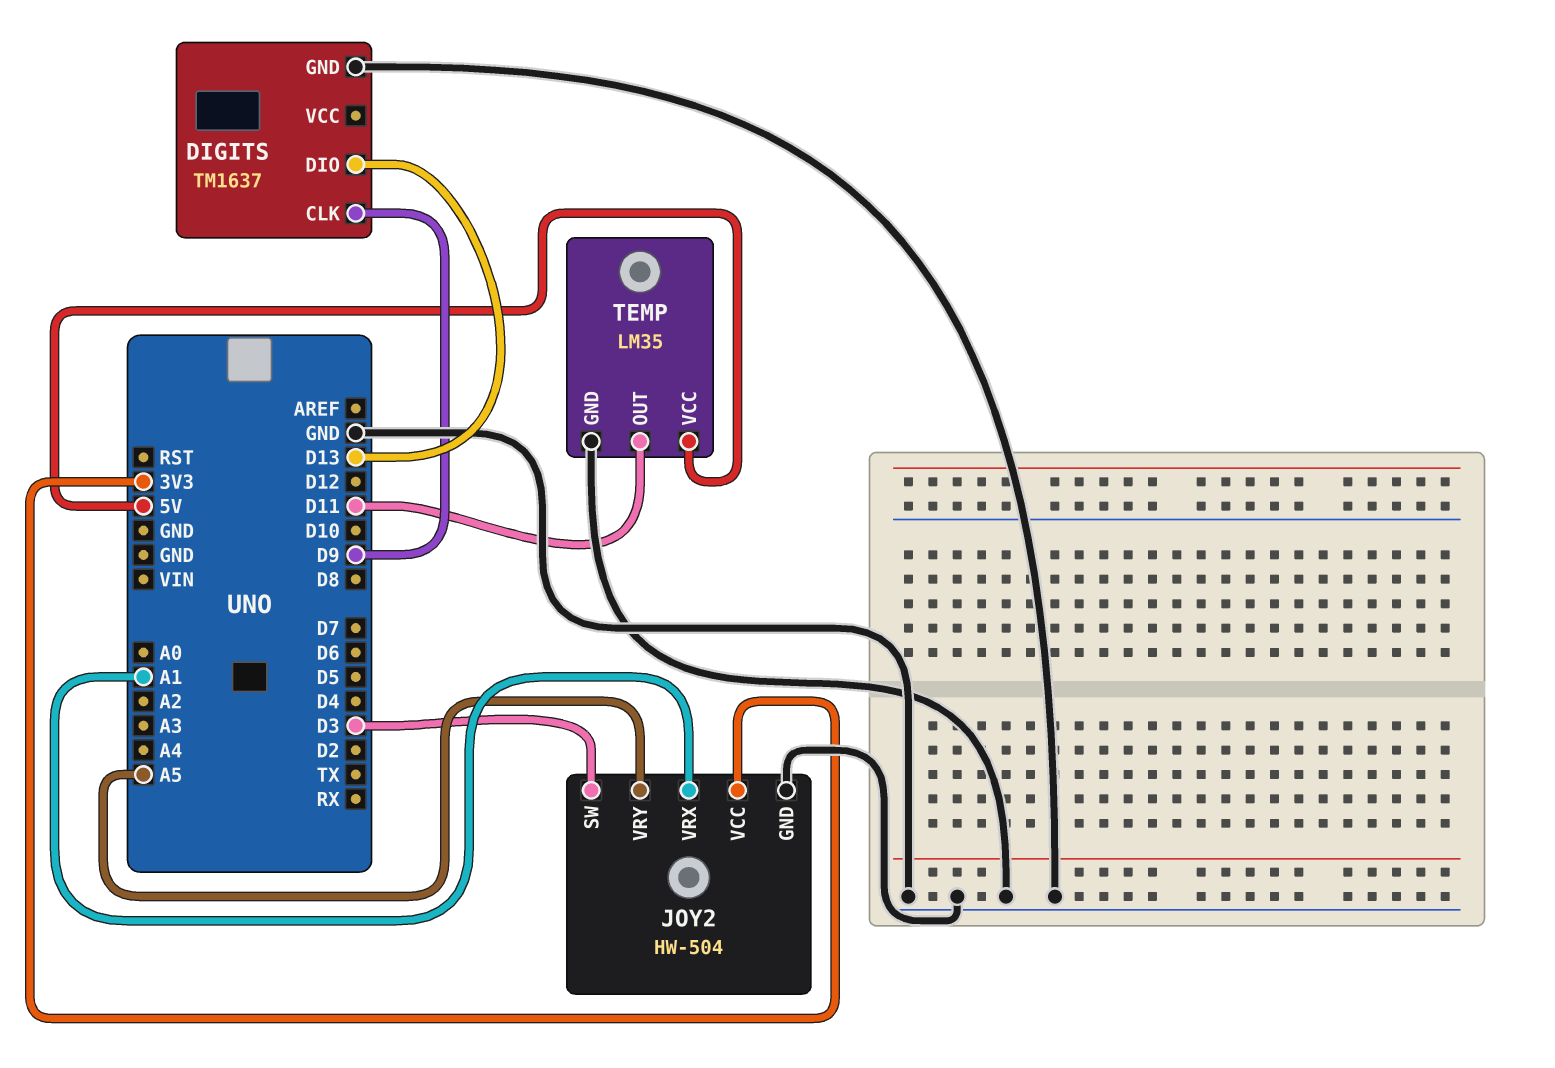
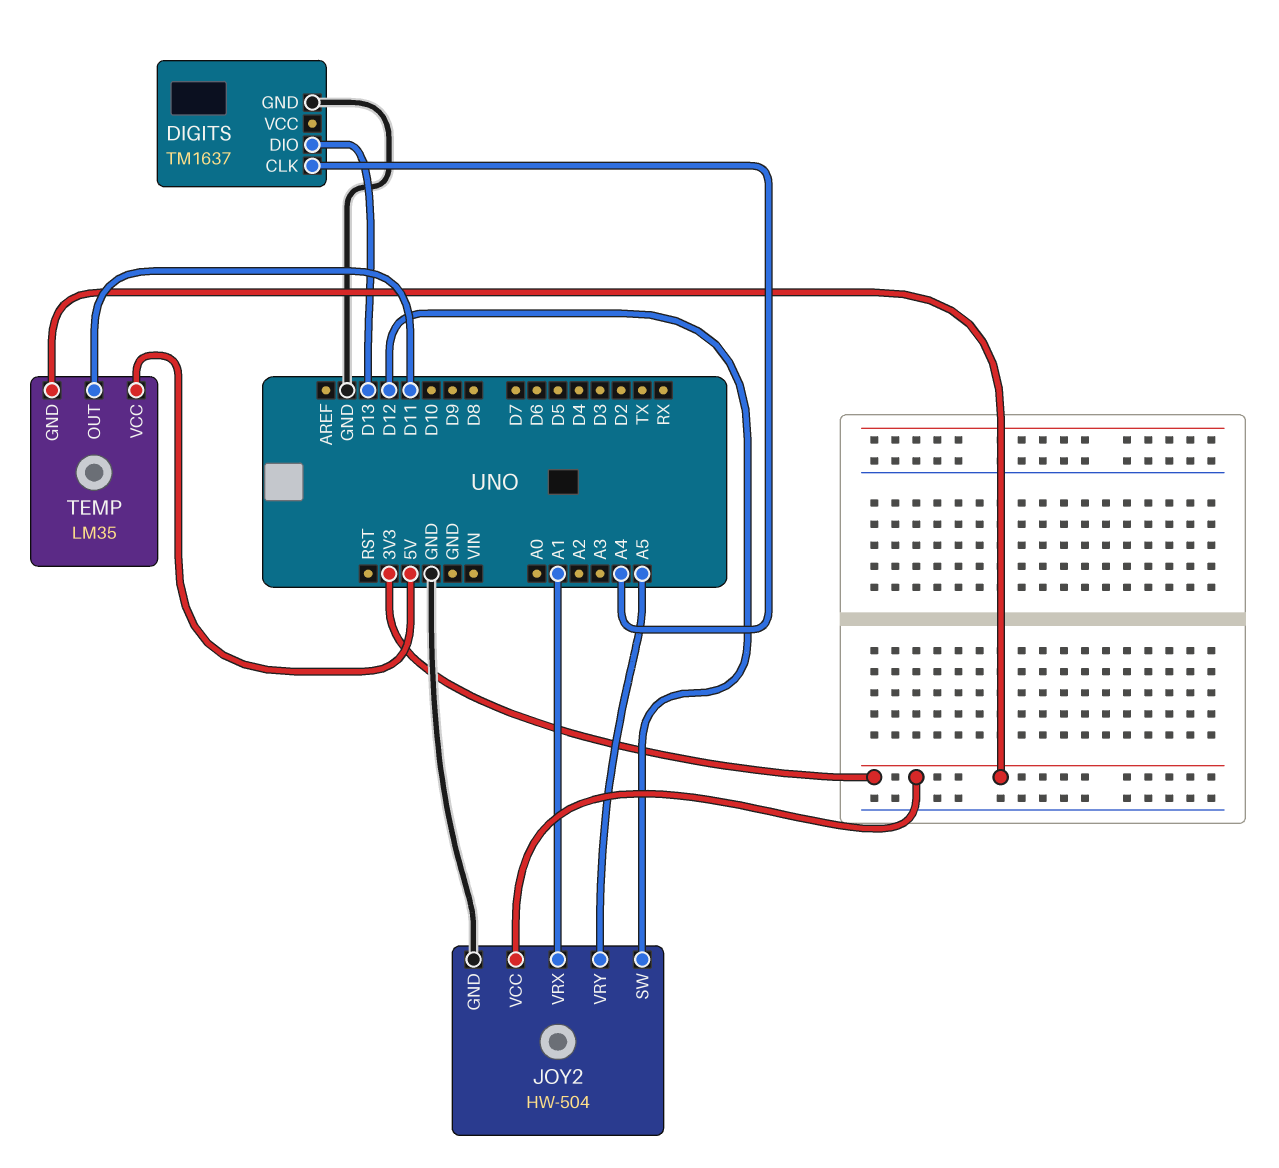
DIGITS pin CLK: D9 -> A4
JOY2 pin SW: D3 -> D12
TEMP pin GND: GND -> 3V3

